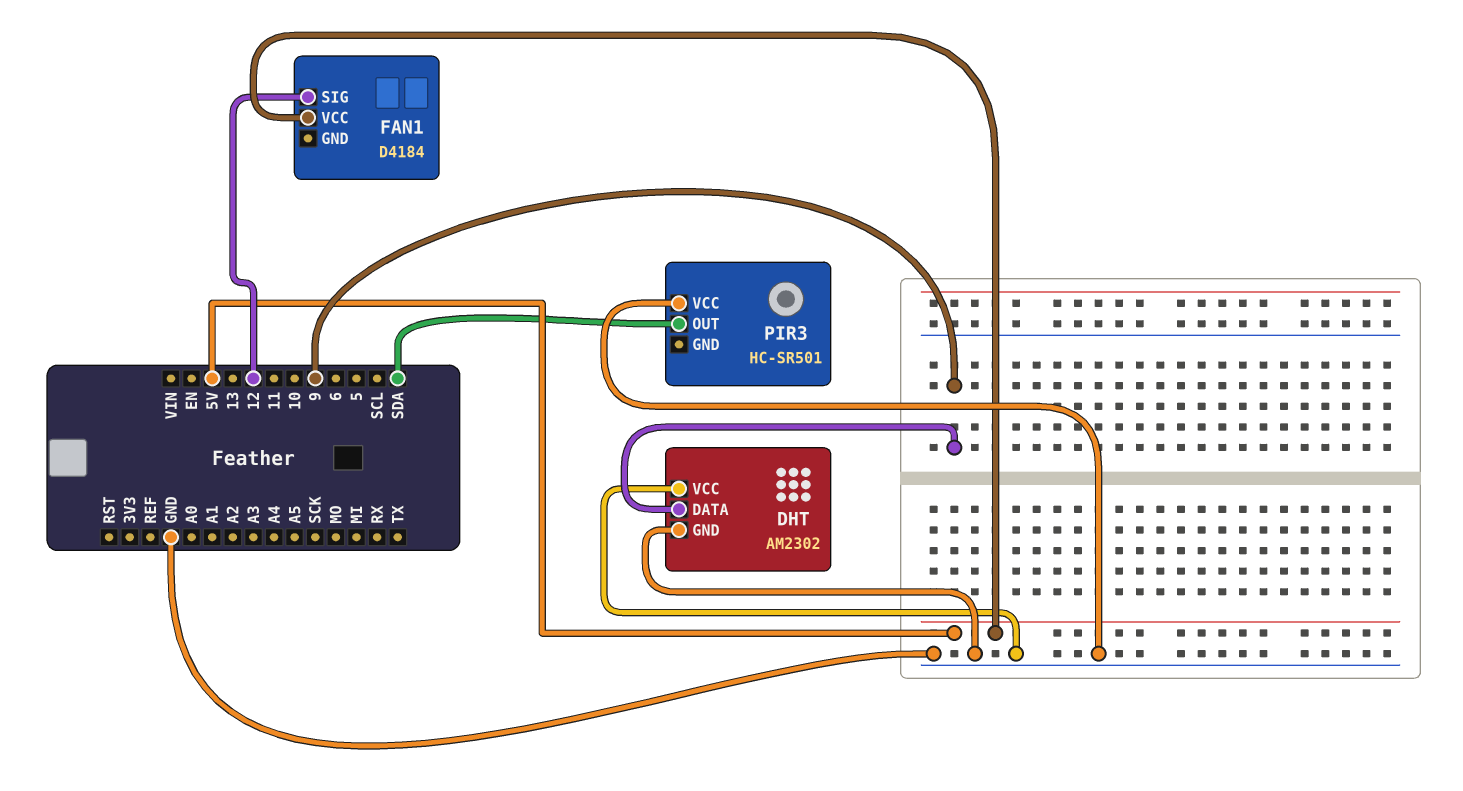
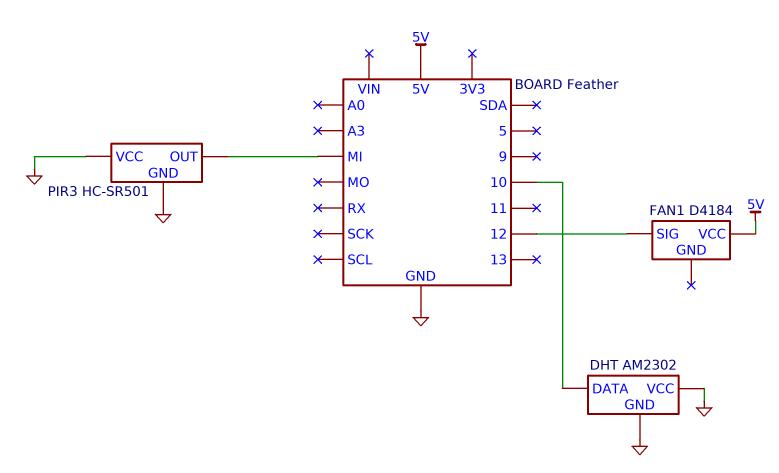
DHT pin DATA: 9 -> 10
PIR3 pin GND: none -> GND
PIR3 pin OUT: SDA -> MI

